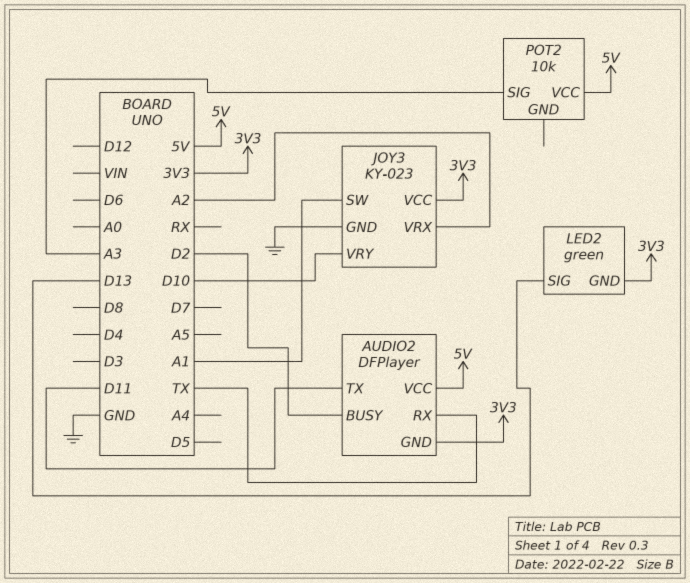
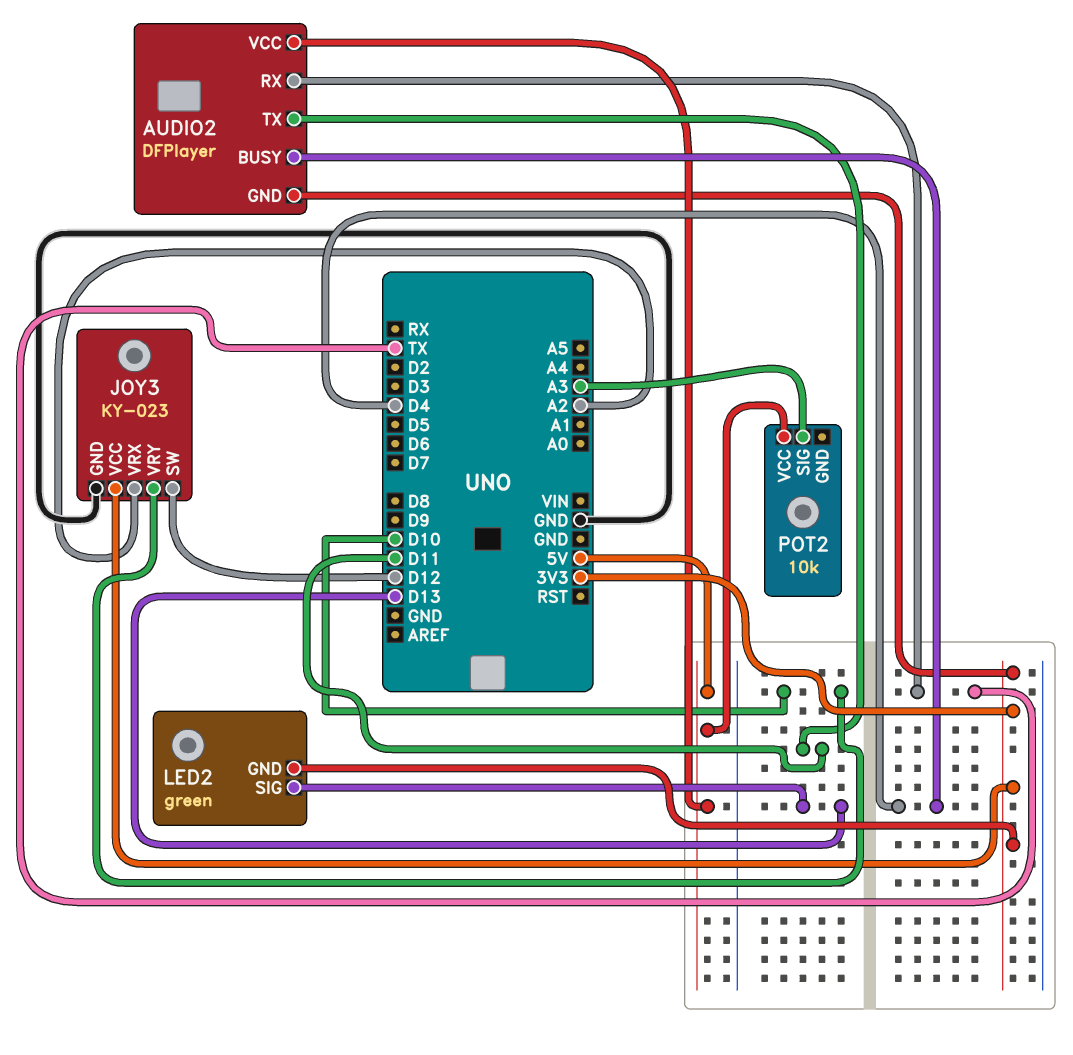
AUDIO2 pin BUSY: D2 -> D4
JOY3 pin SW: A1 -> D12

